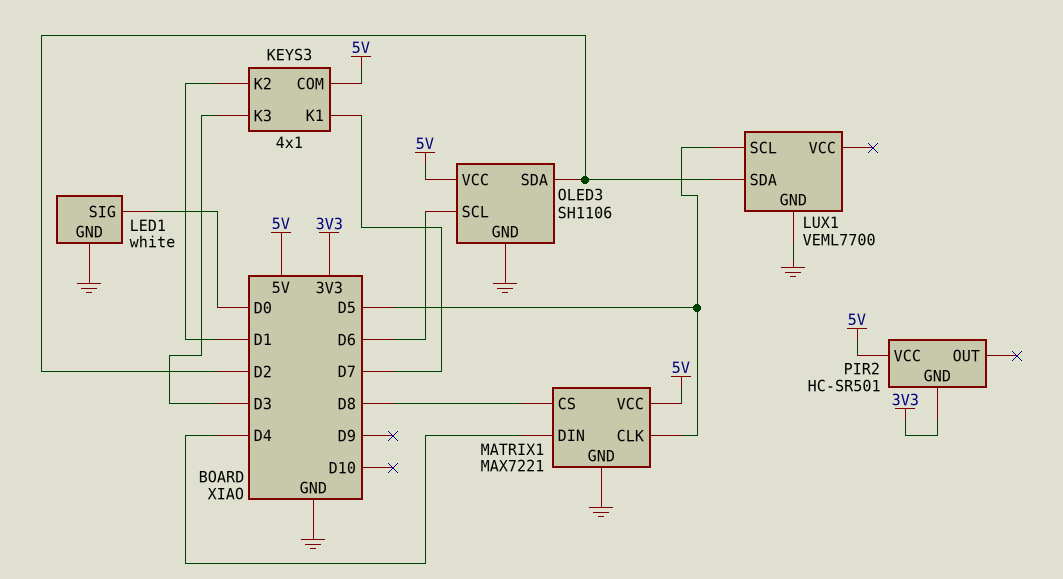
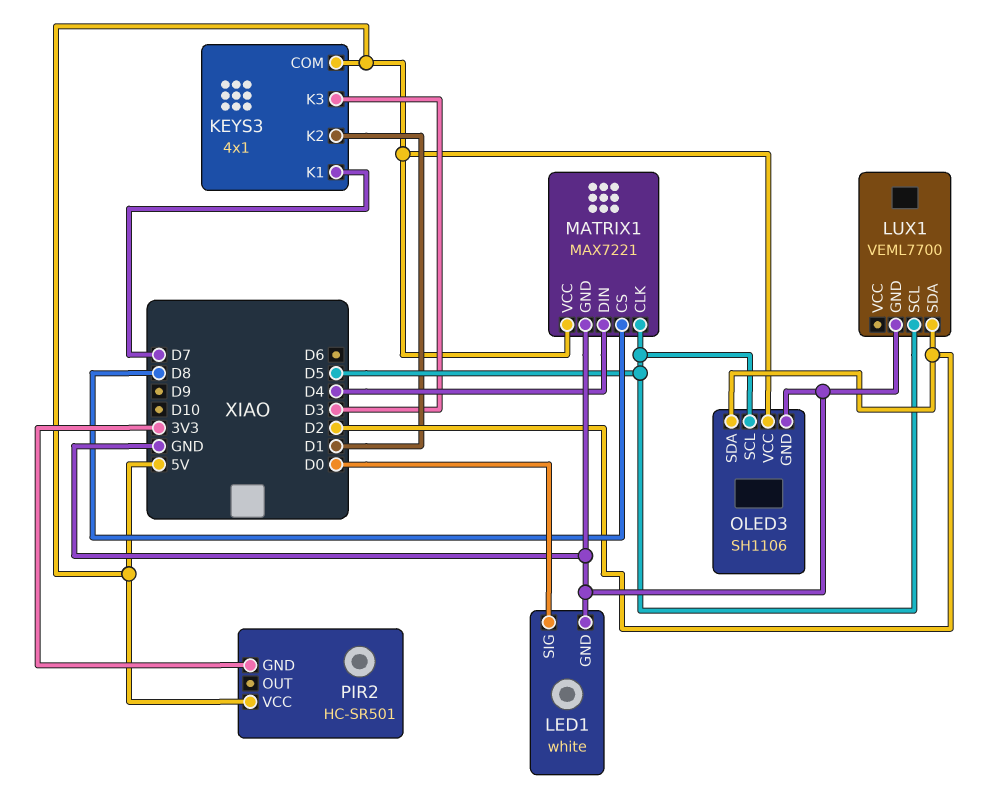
OLED3 pin SCL: D6 -> D5

